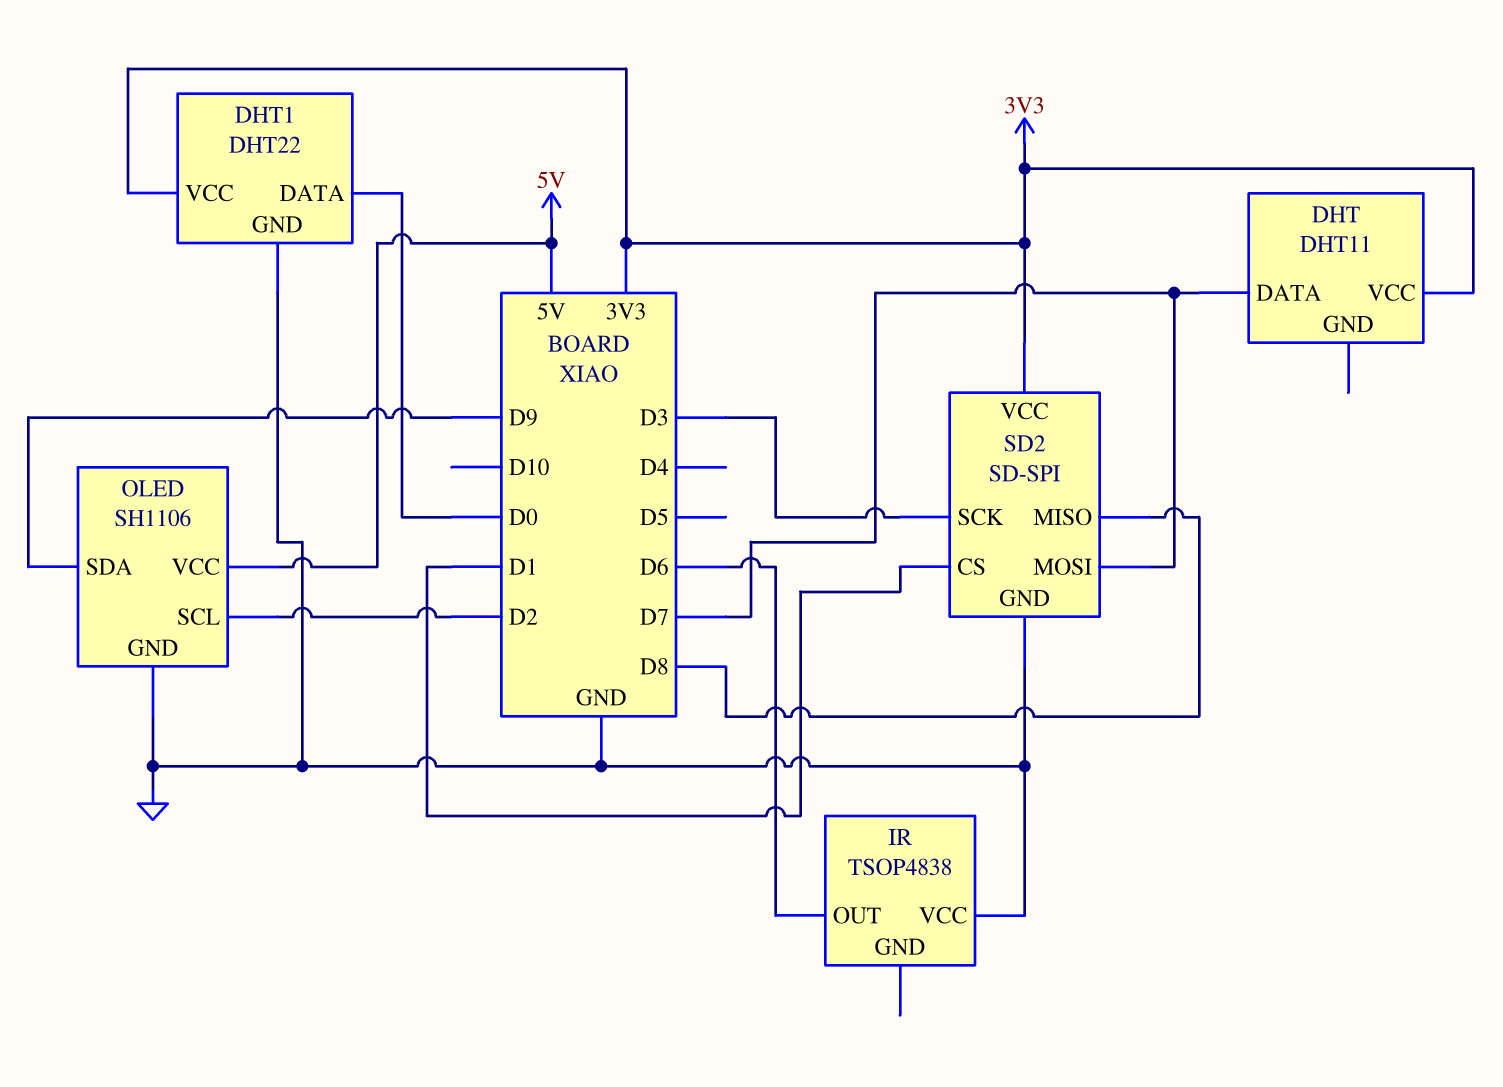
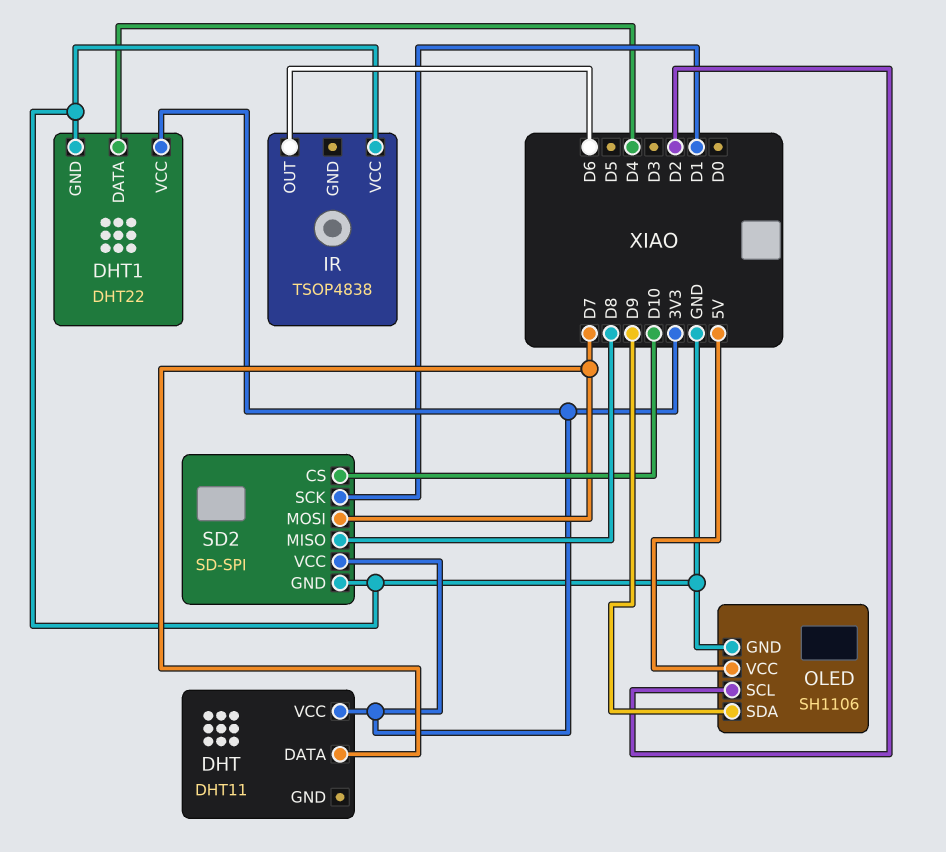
DHT1 pin DATA: D0 -> D4
SD2 pin CS: D1 -> D10
SD2 pin SCK: D3 -> D1

